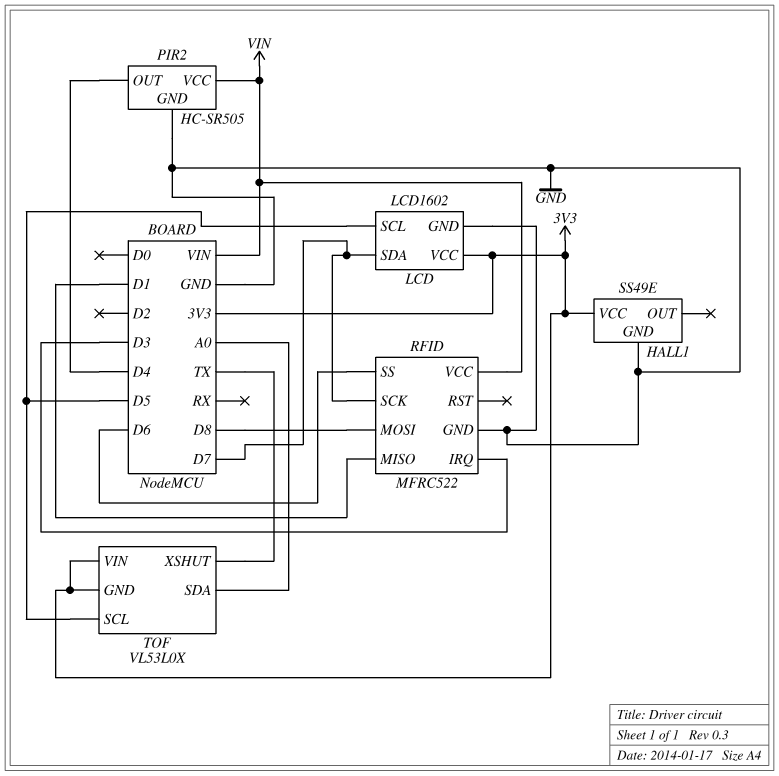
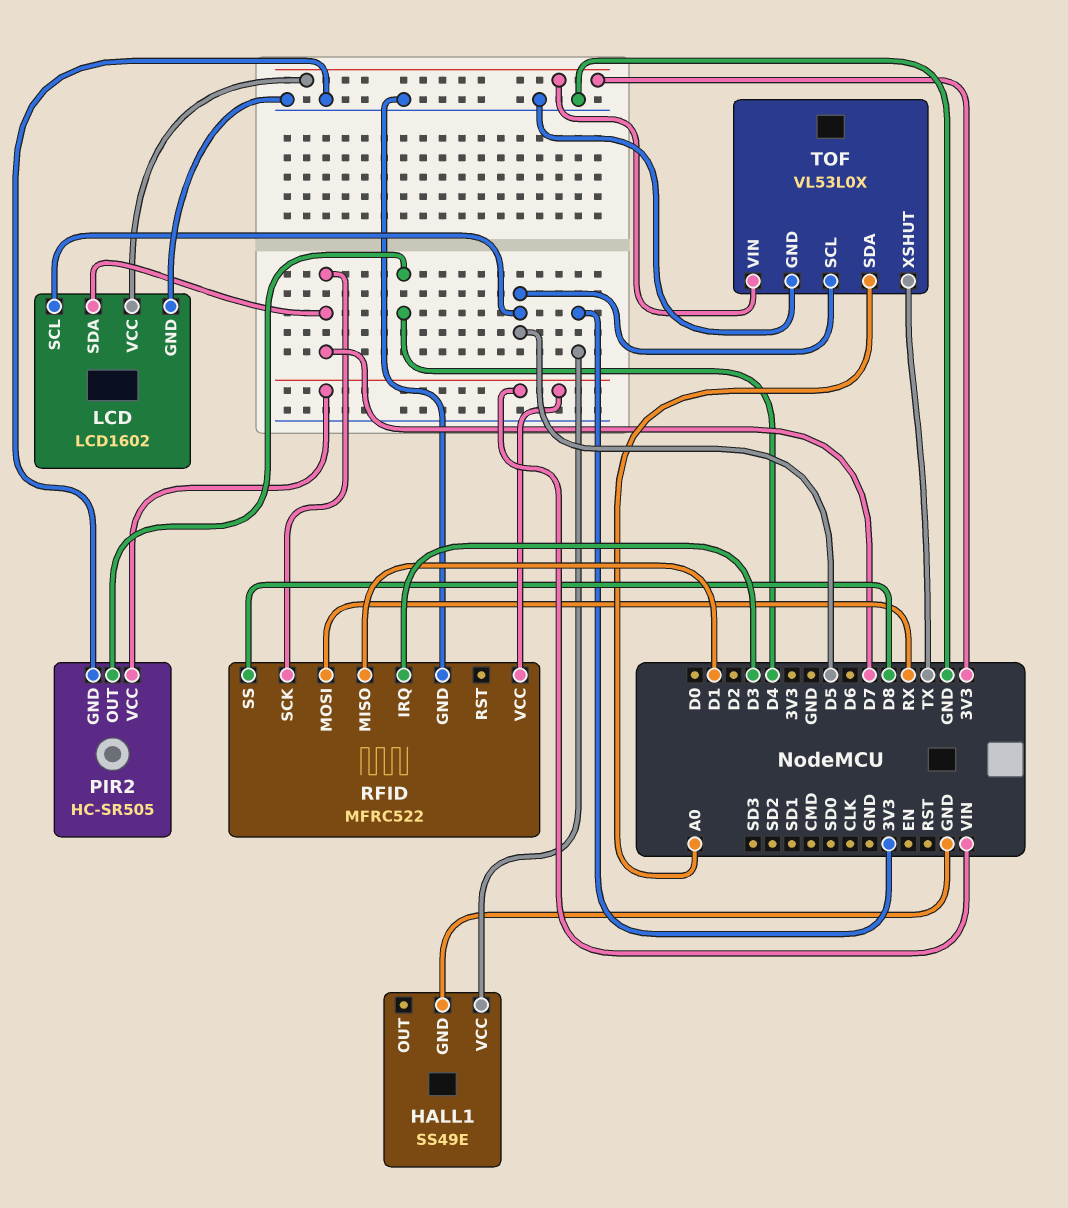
RFID pin MOSI: D8 -> RX
RFID pin SS: D6 -> D8
TOF pin GND: 3V3 -> GND

